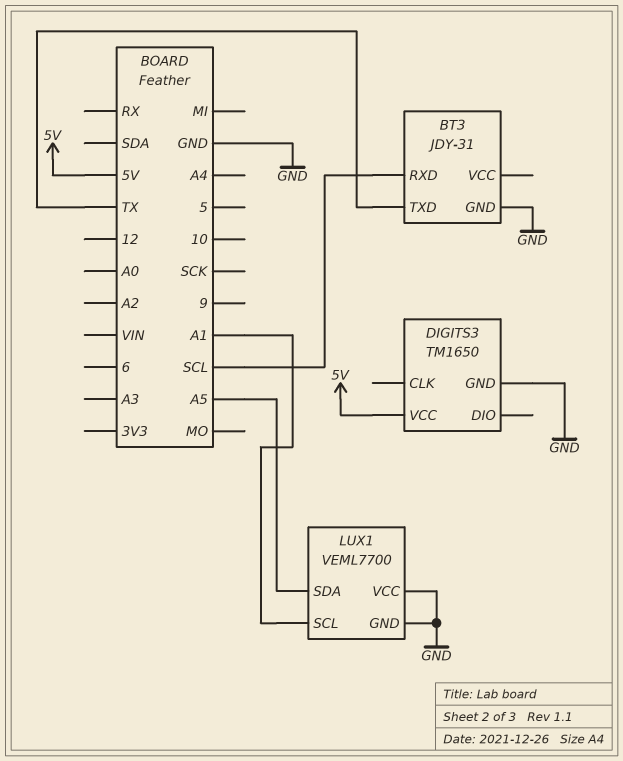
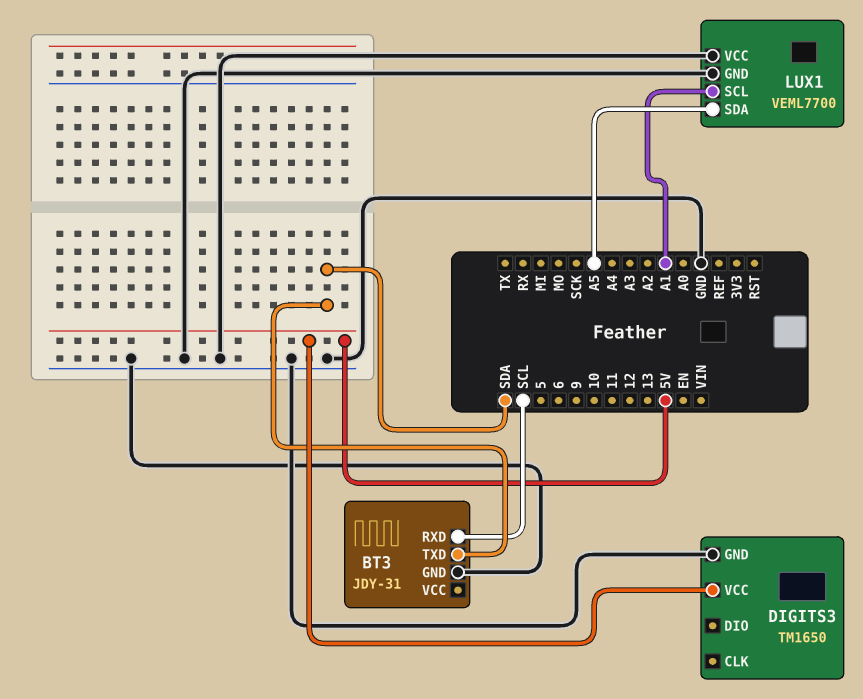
BT3 pin TXD: TX -> SDA

